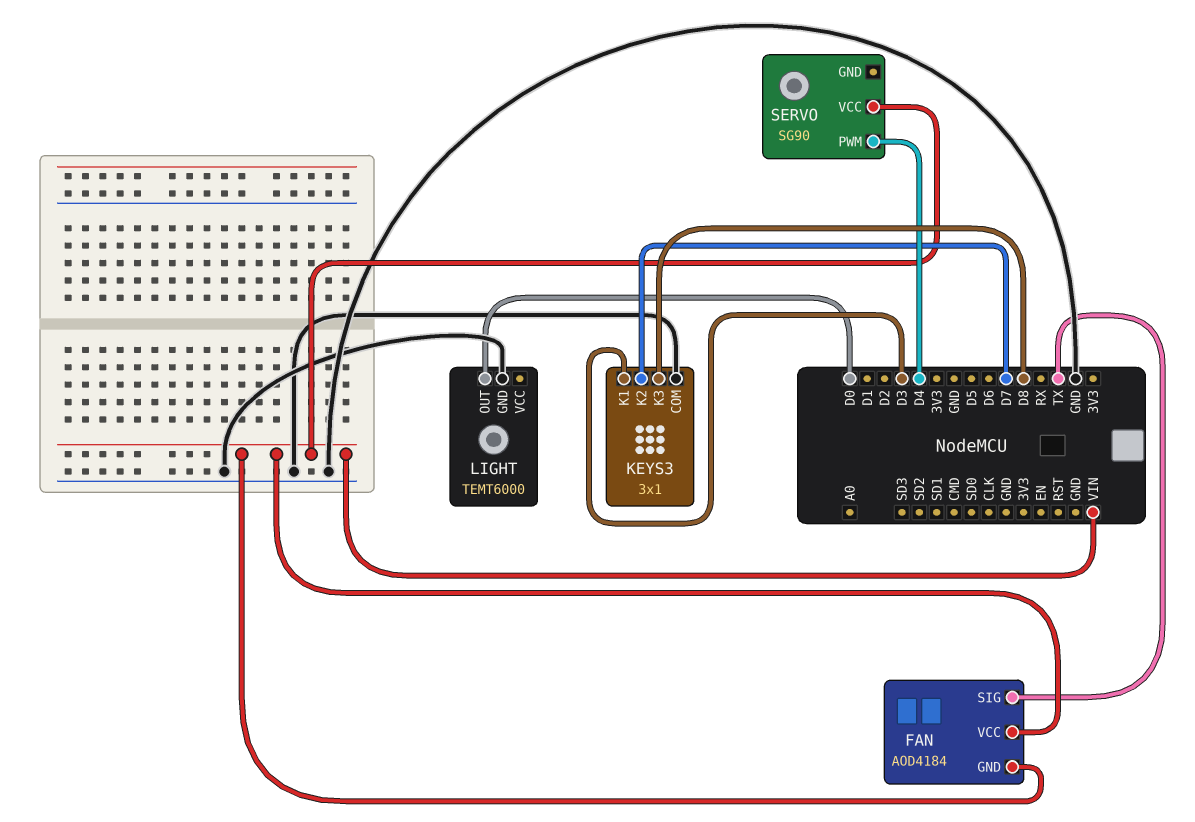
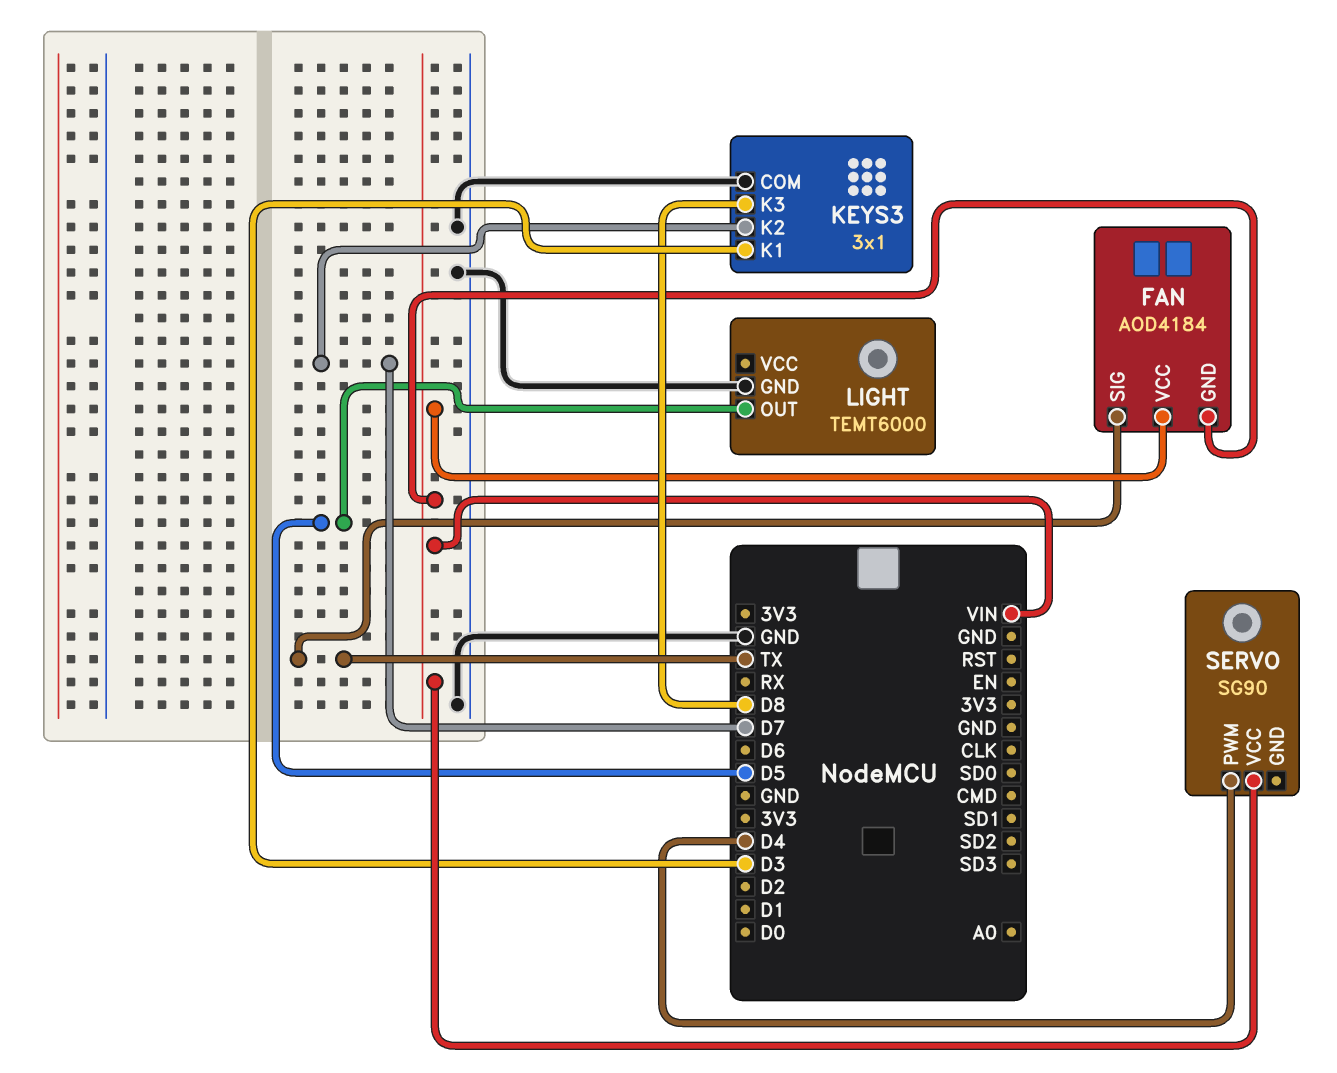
LIGHT pin OUT: D0 -> D5

